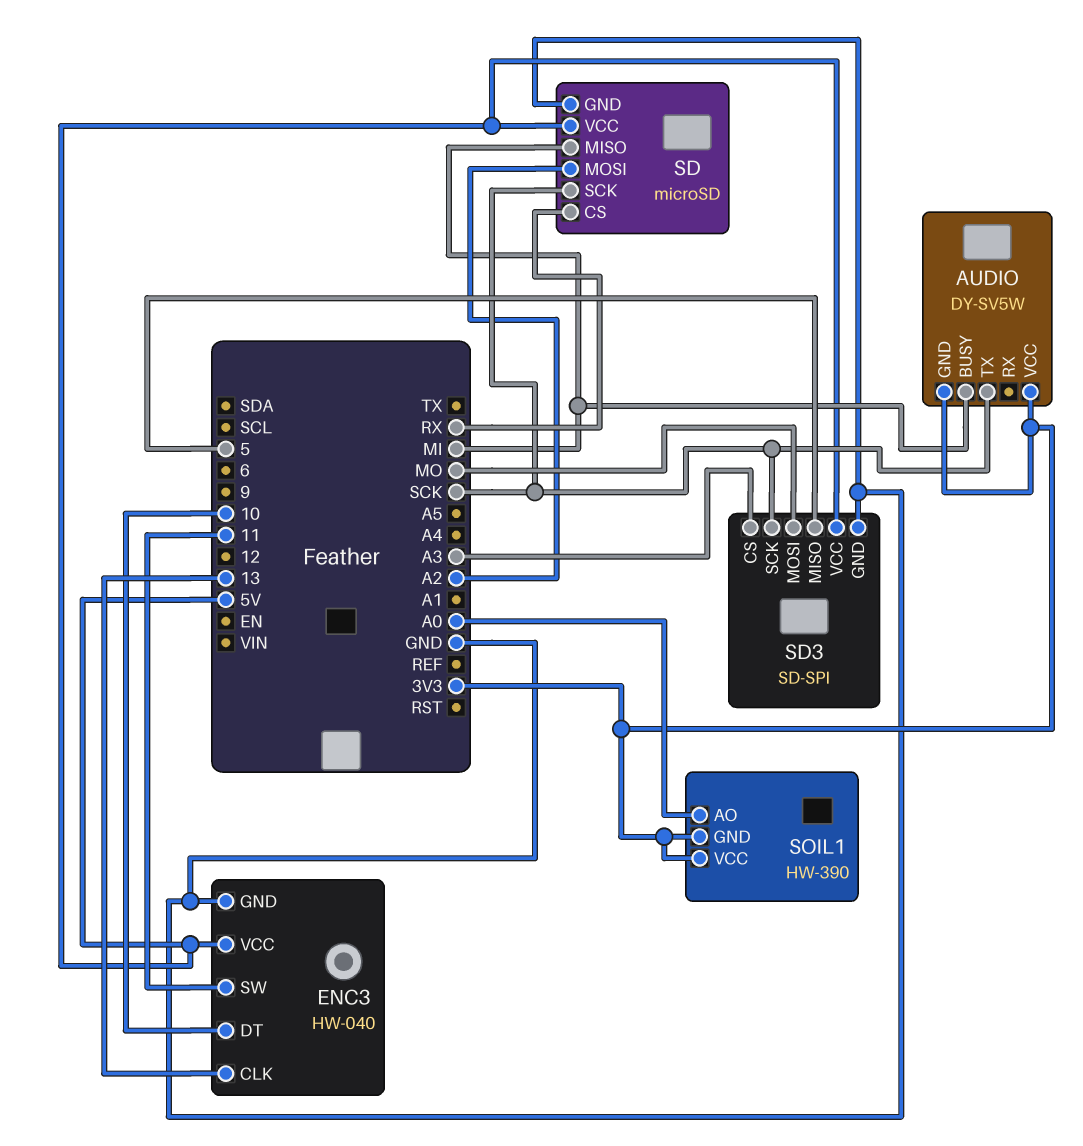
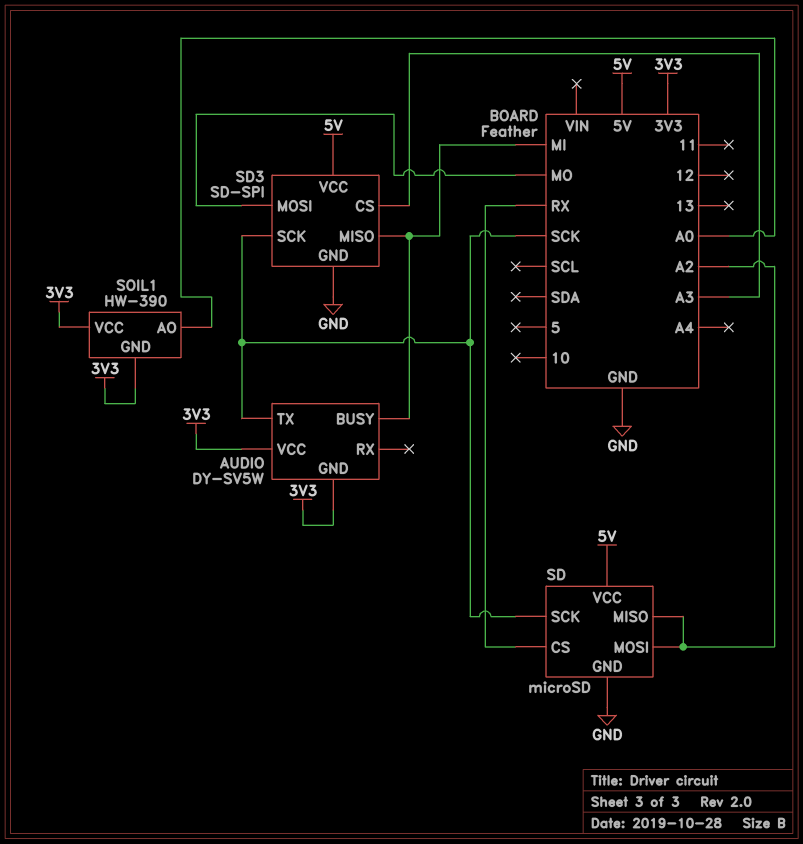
ENC3: HW-040 -> none
ENC3 pin CLK: 13 -> none
ENC3 pin DT: 10 -> none
ENC3 pin GND: GND -> none
ENC3 pin SW: 11 -> none
ENC3 pin VCC: 5V -> none
SD pin MISO: MI -> A2
SD3 pin MISO: 5 -> MI

